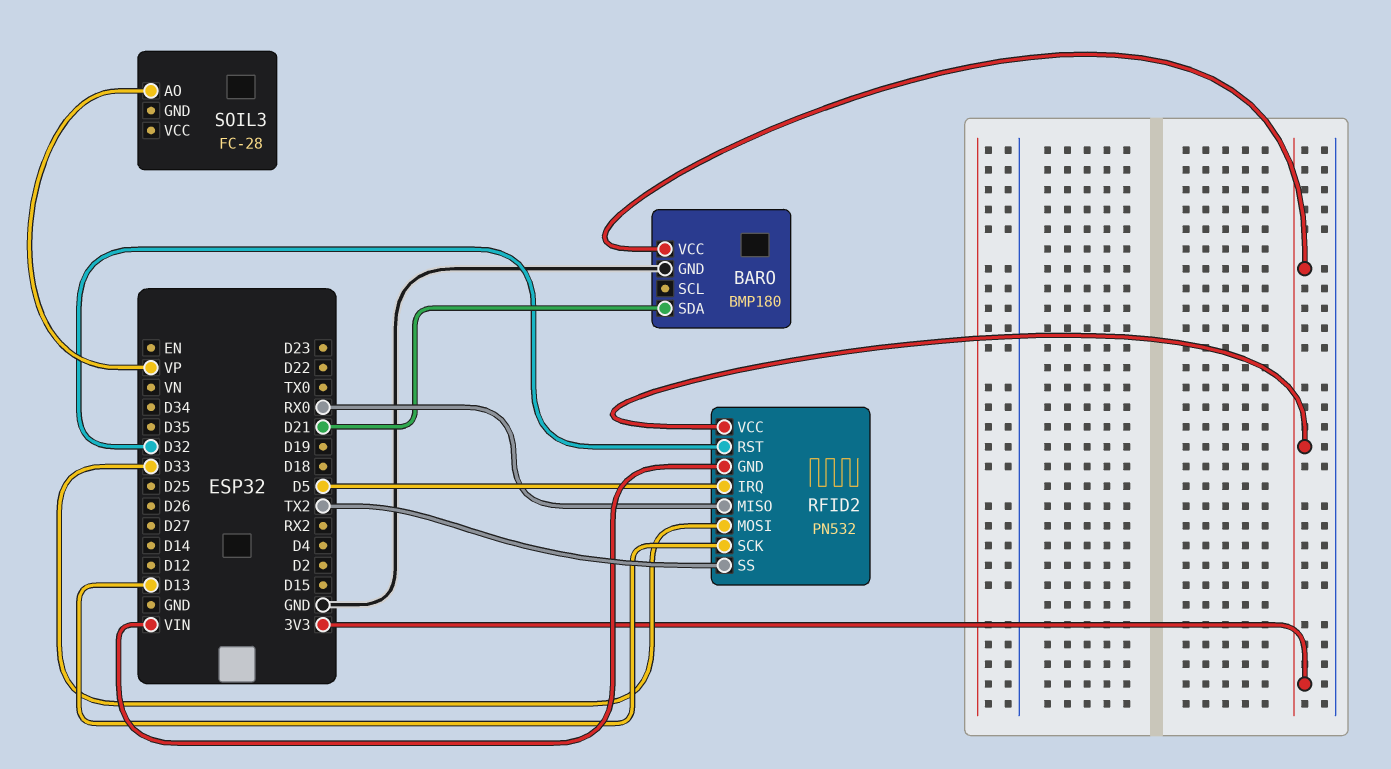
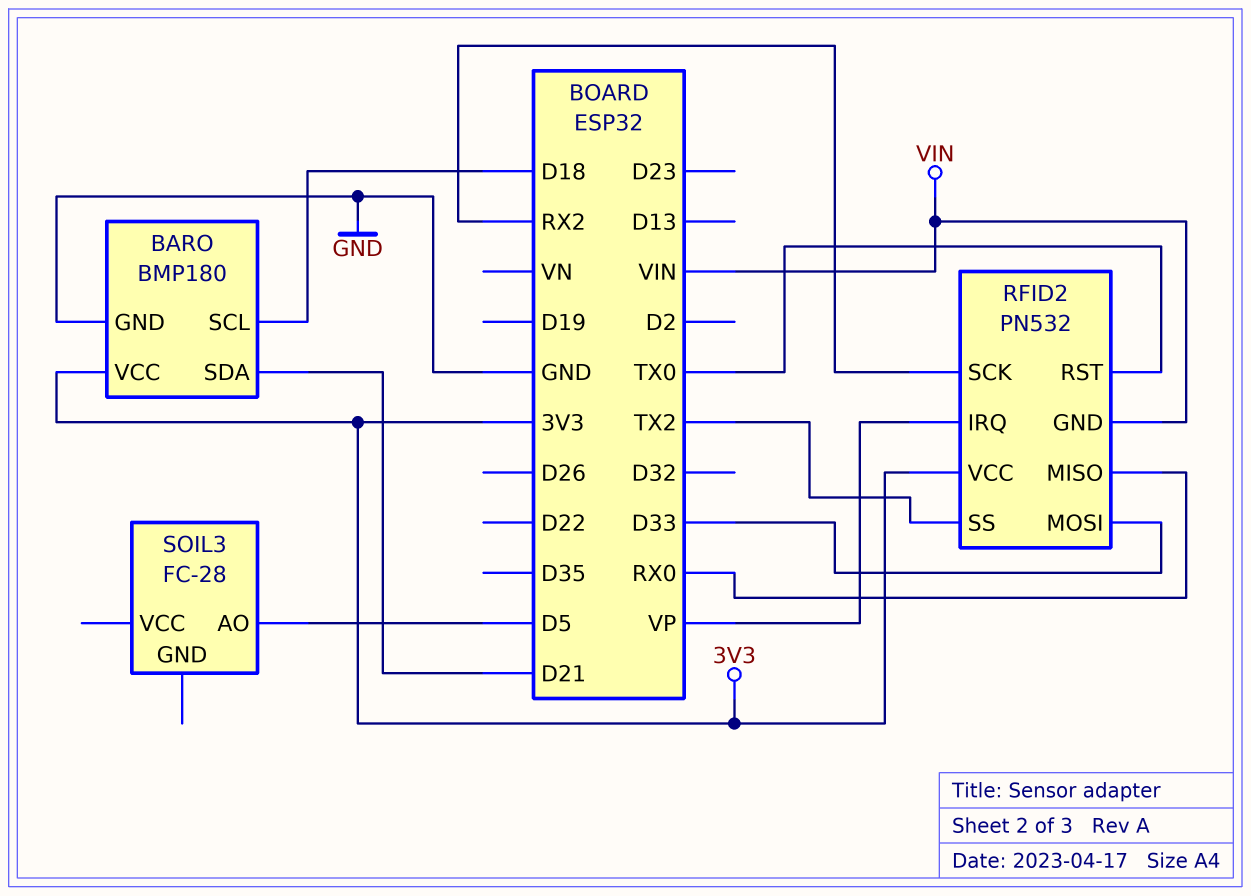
BARO pin SCL: none -> D18
RFID2 pin IRQ: D5 -> VP
RFID2 pin RST: D32 -> TX0
RFID2 pin SCK: D13 -> RX2
SOIL3 pin AO: VP -> D5

